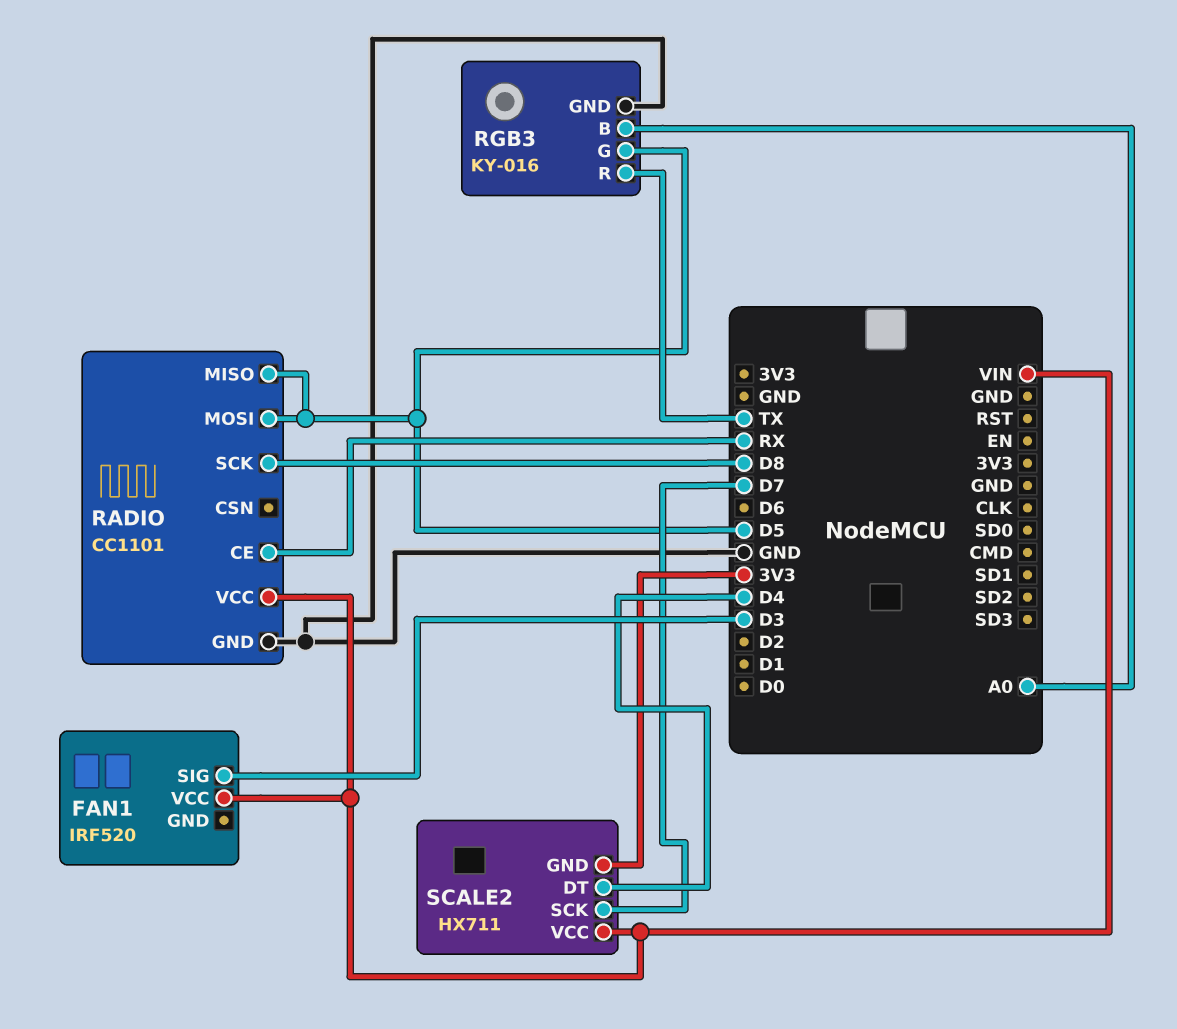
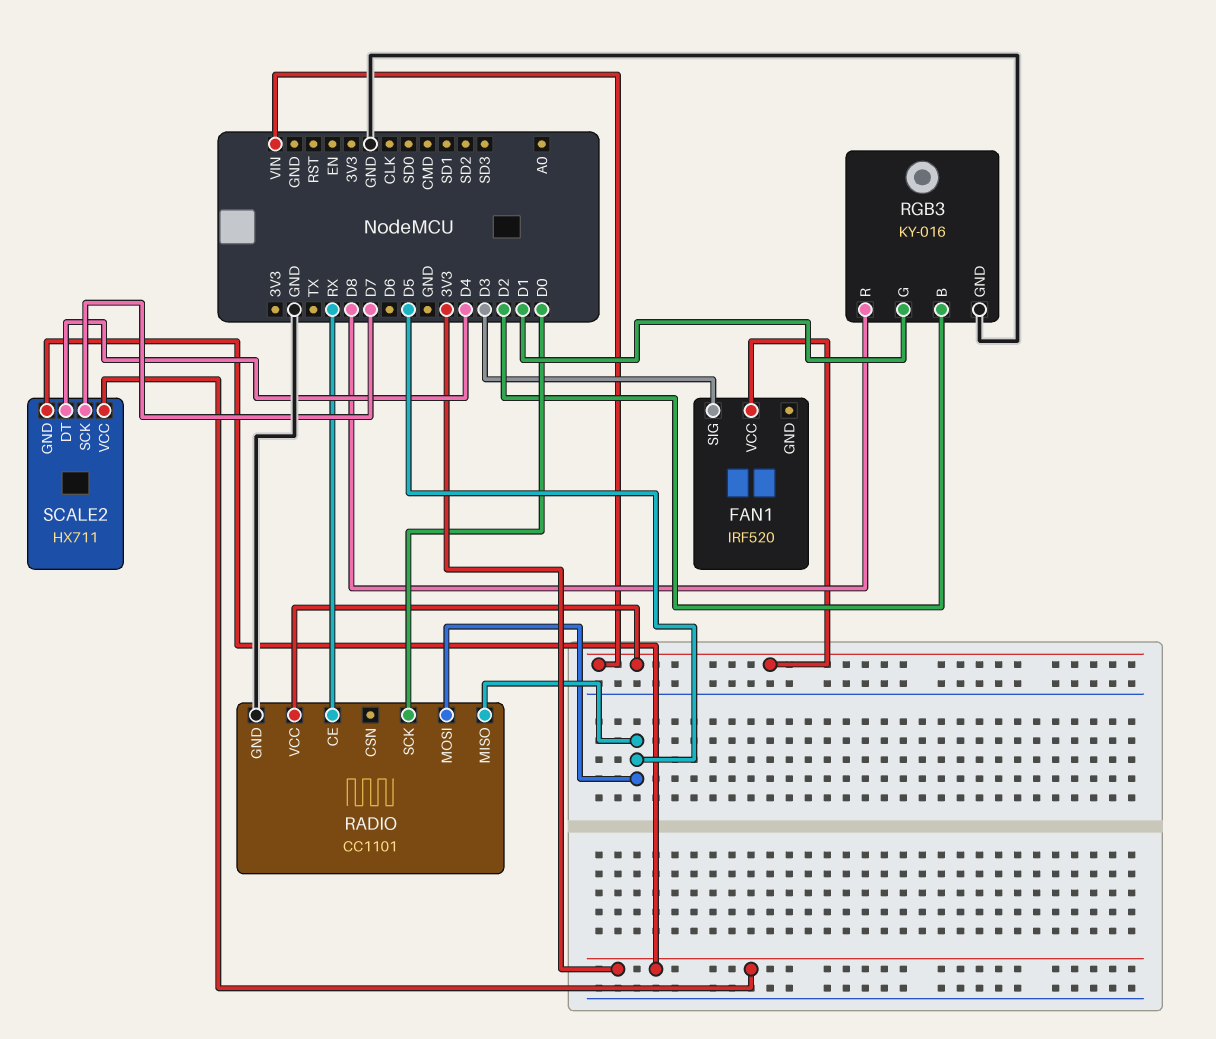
RADIO pin SCK: D8 -> D0
RGB3 pin B: A0 -> D2
RGB3 pin G: D5 -> D1
RGB3 pin R: TX -> D8
SCALE2 pin VCC: VIN -> 3V3

